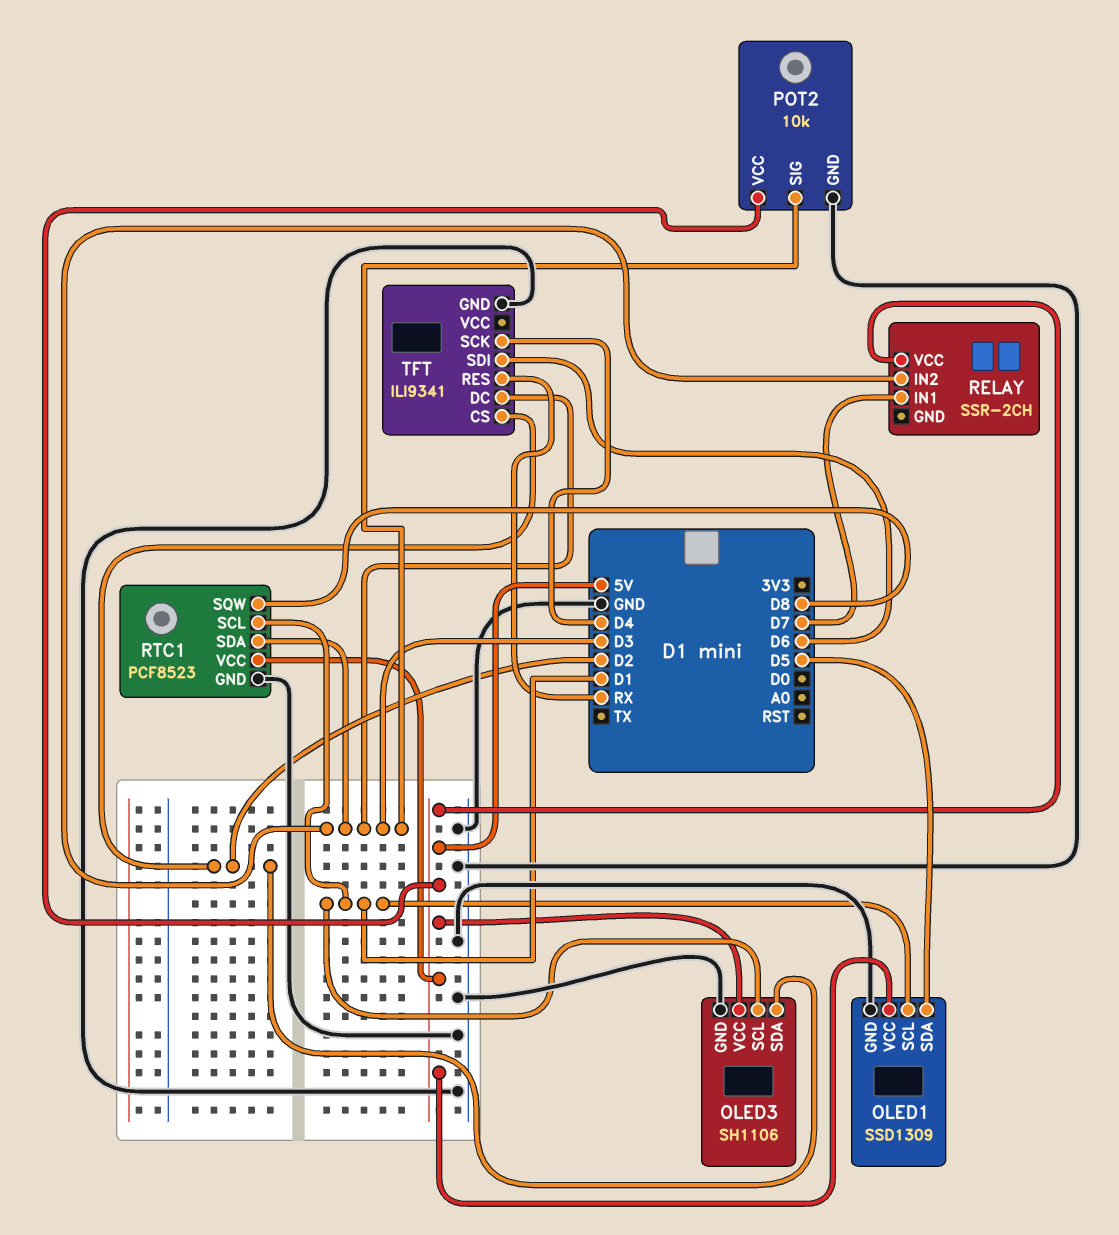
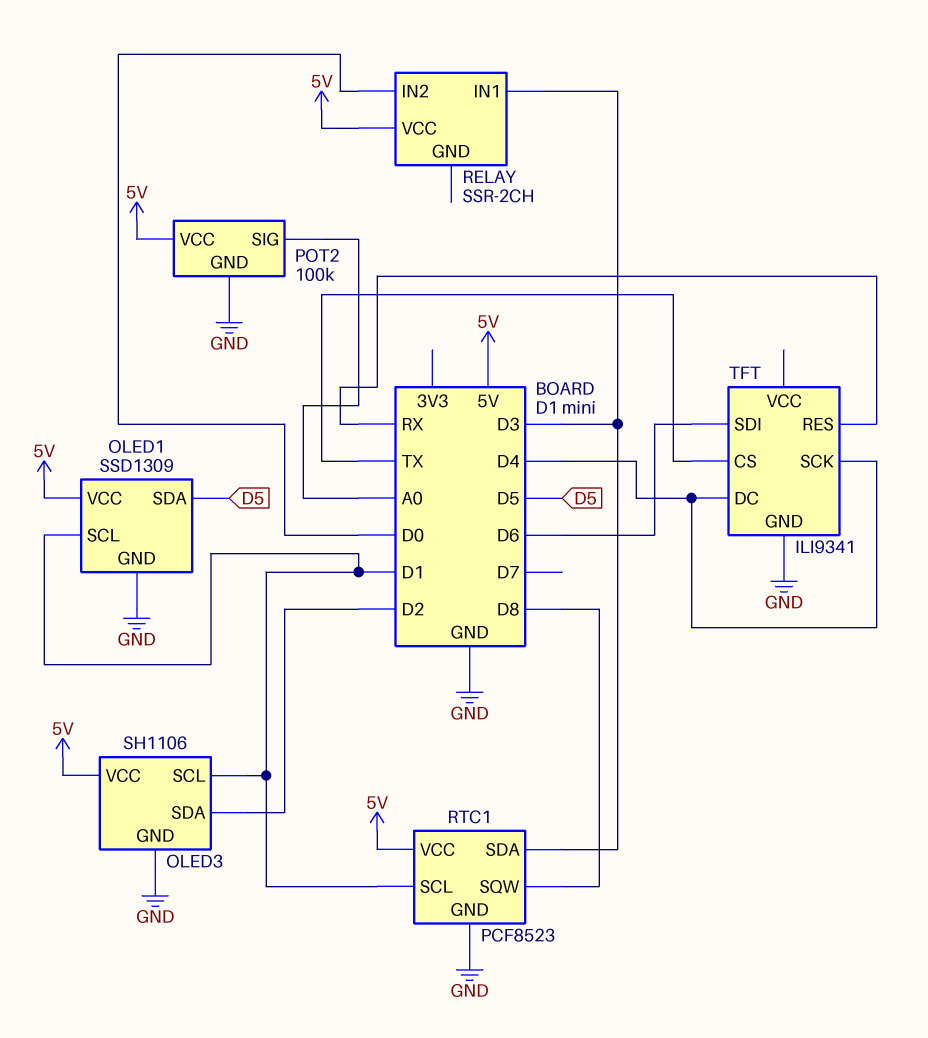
POT2: 10k -> 100k
POT2 pin SIG: D3 -> A0
RELAY pin IN1: D7 -> D3
RELAY pin IN2: D3 -> D0
TFT pin CS: D2 -> TX
TFT pin DC: D3 -> D4

